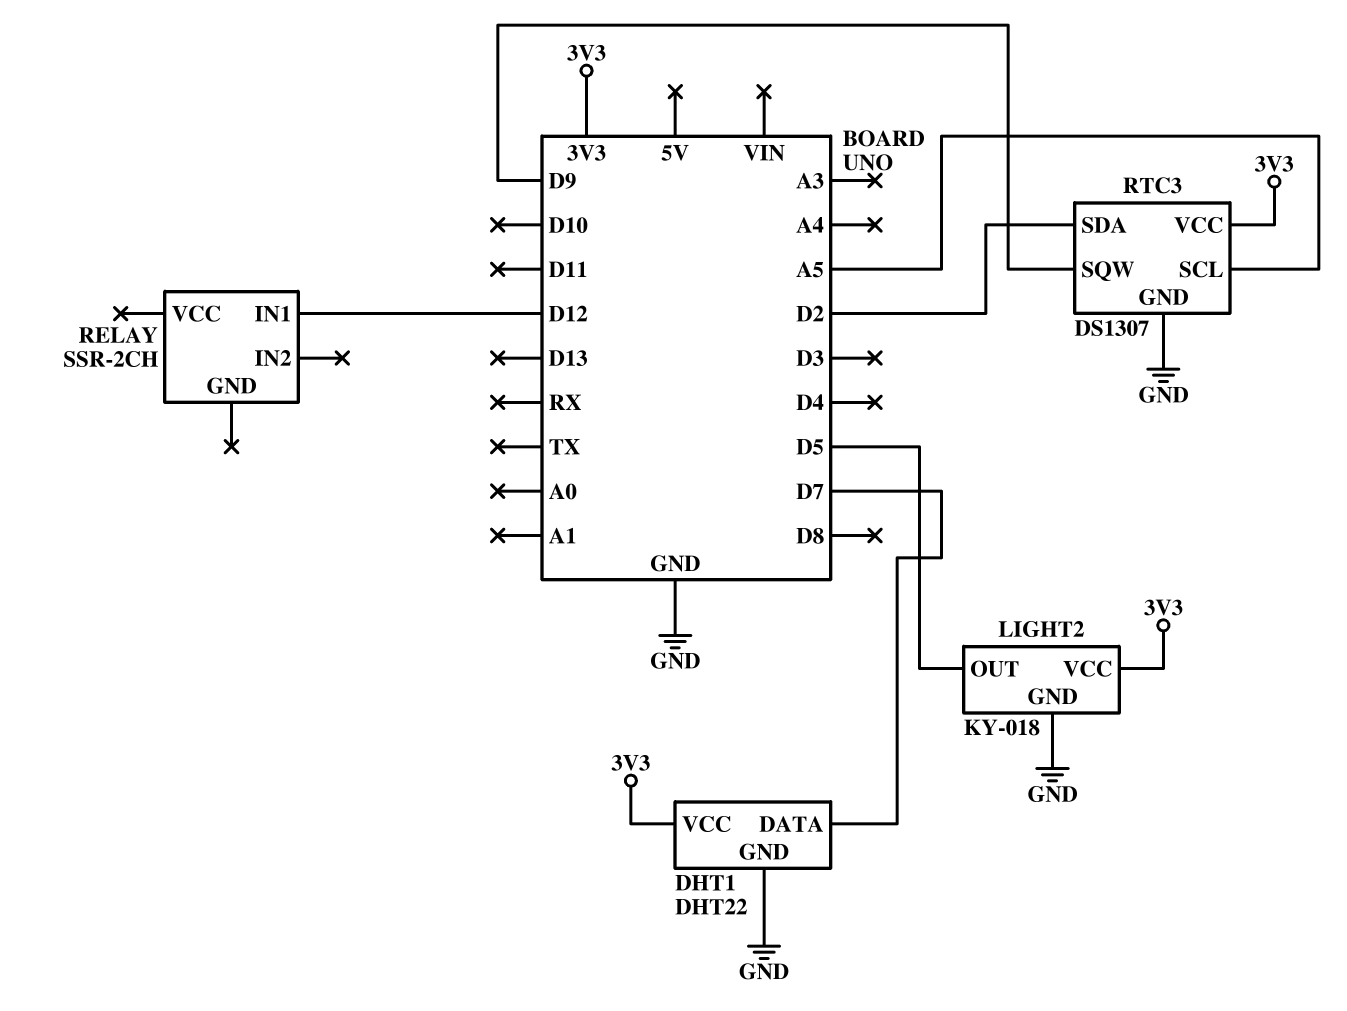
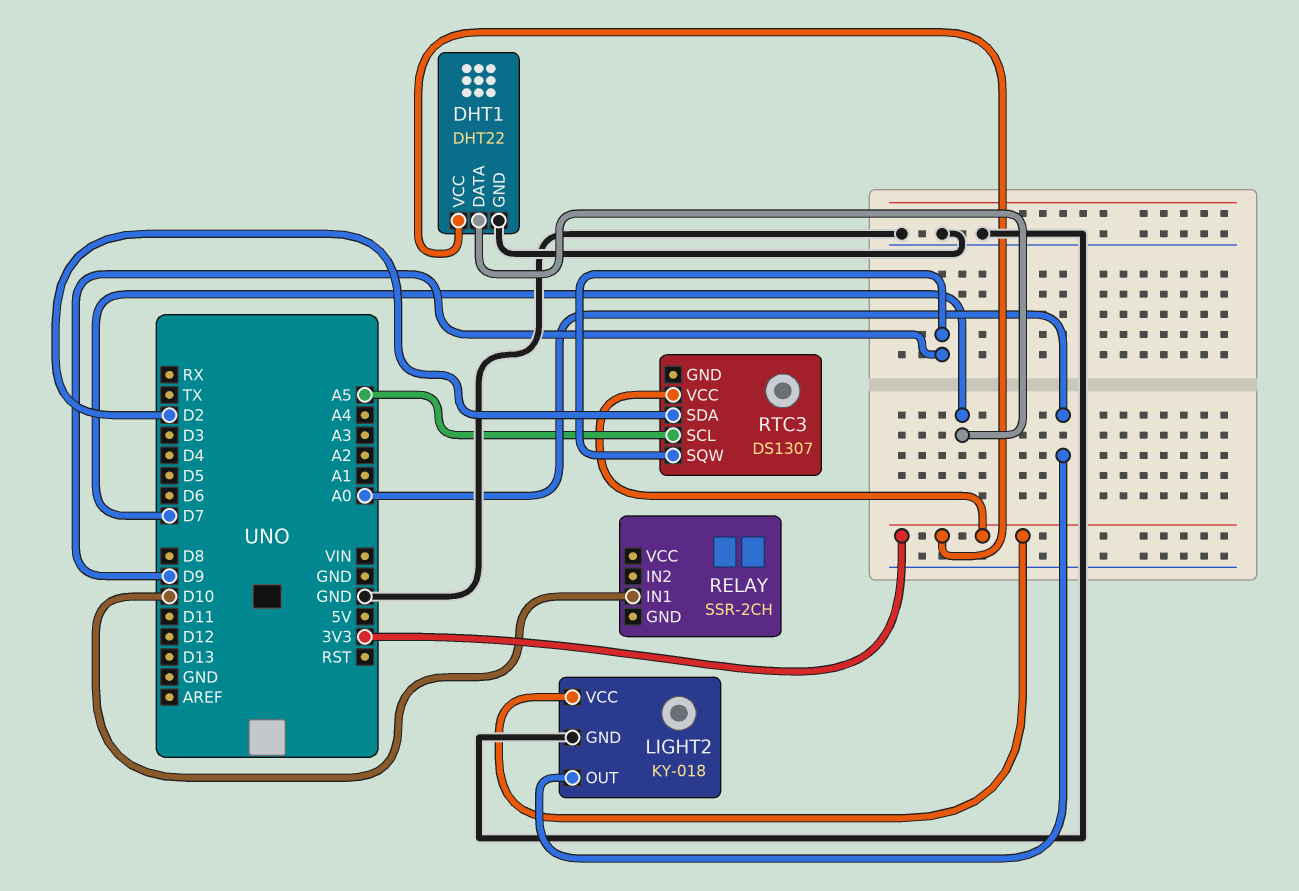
LIGHT2 pin OUT: D5 -> A0
RELAY pin IN1: D12 -> D10
RTC3 pin GND: GND -> none

